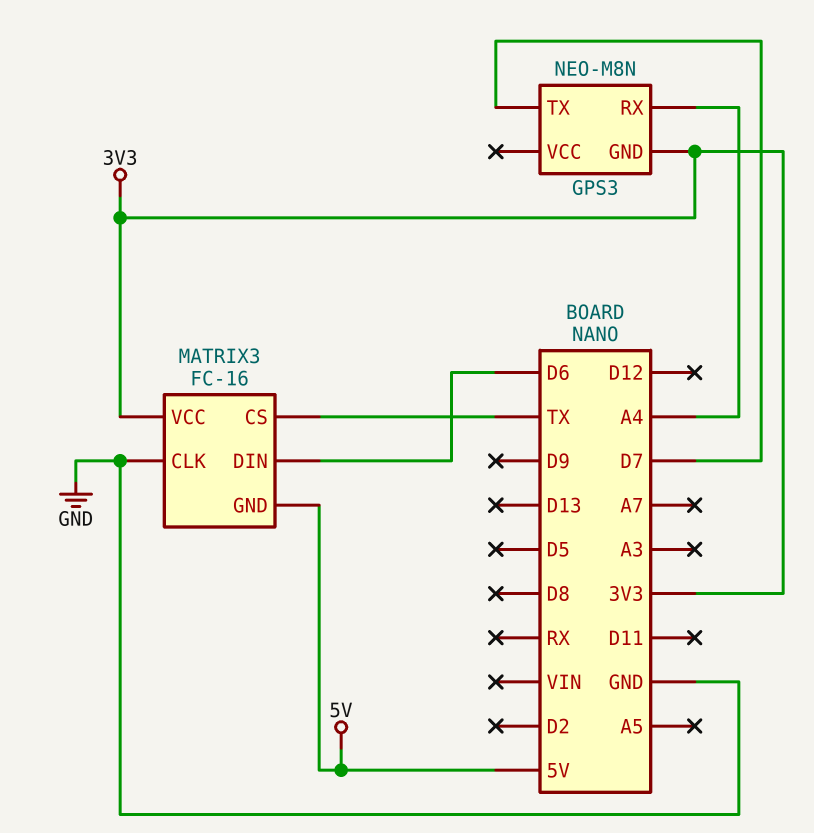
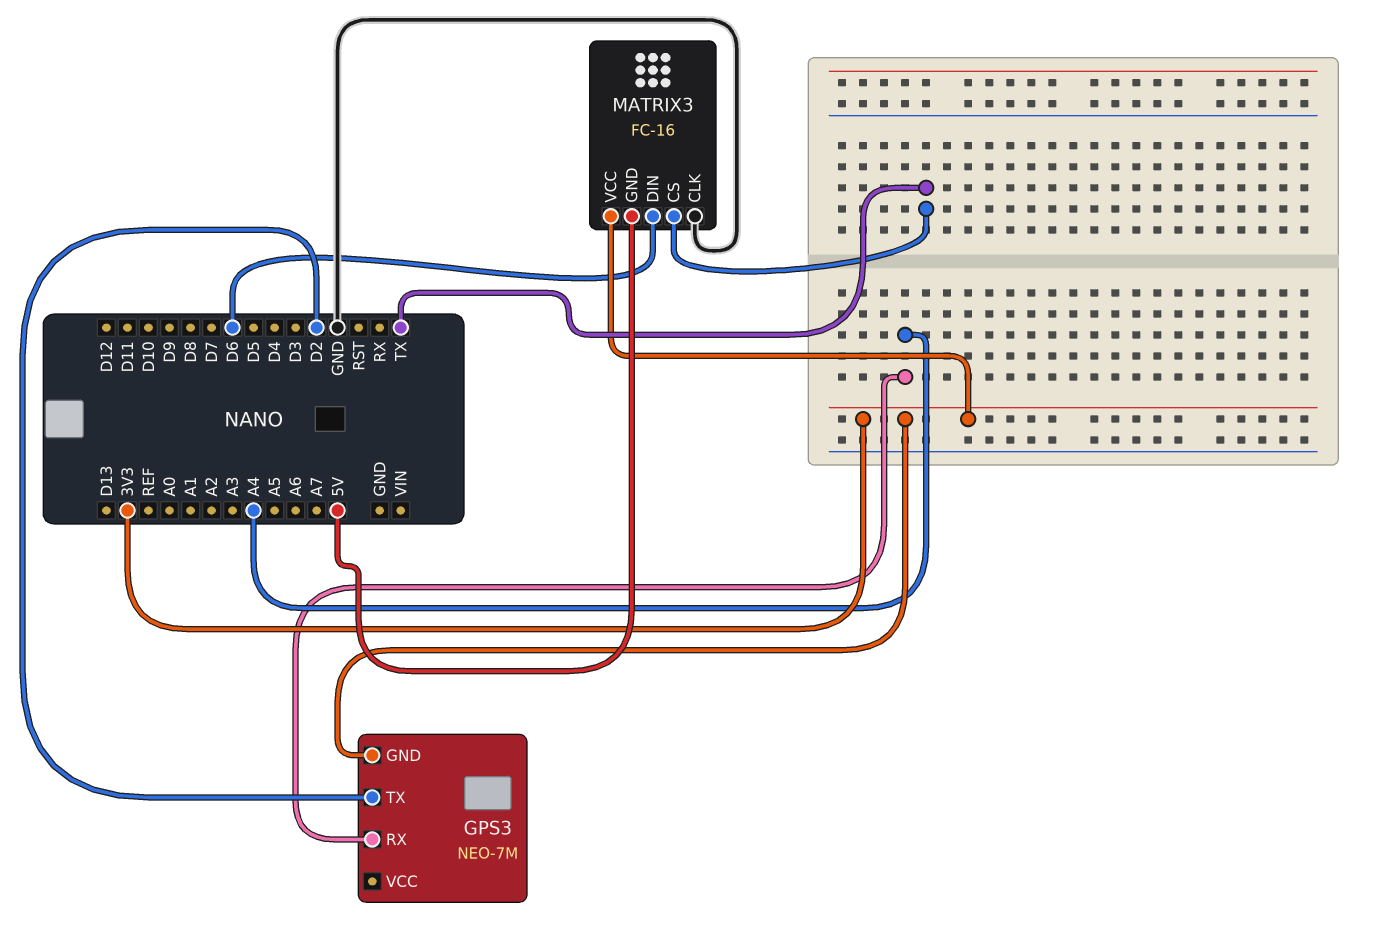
GPS3: NEO-M8N -> NEO-7M
GPS3 pin TX: D7 -> D2

